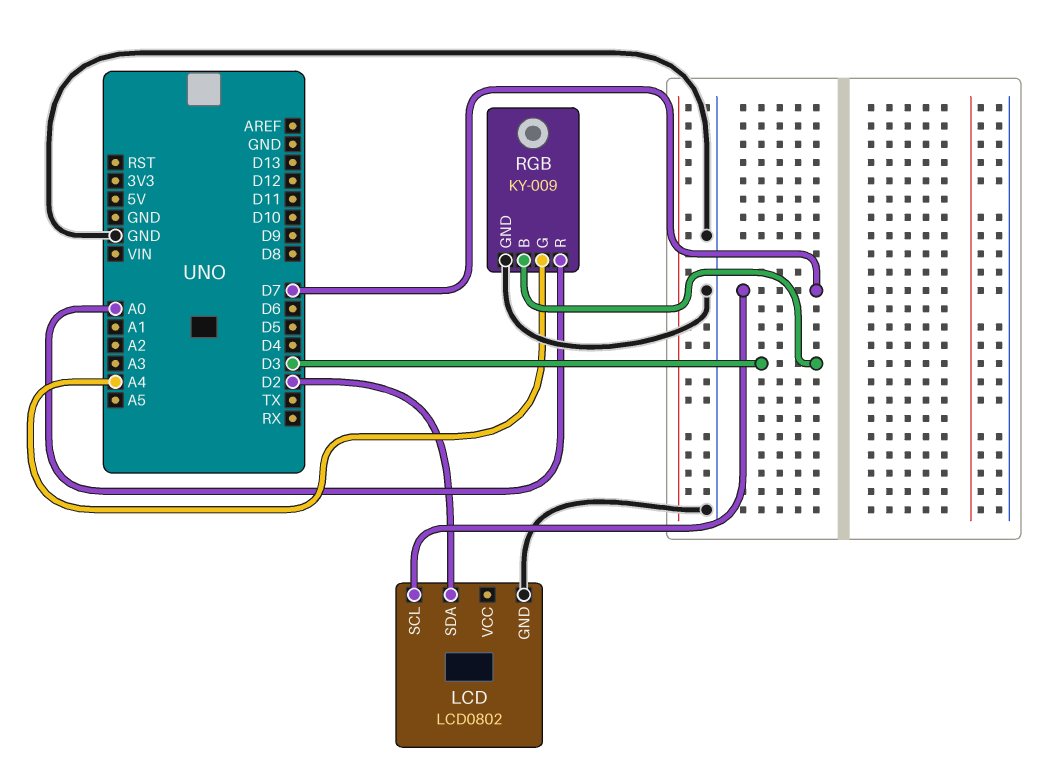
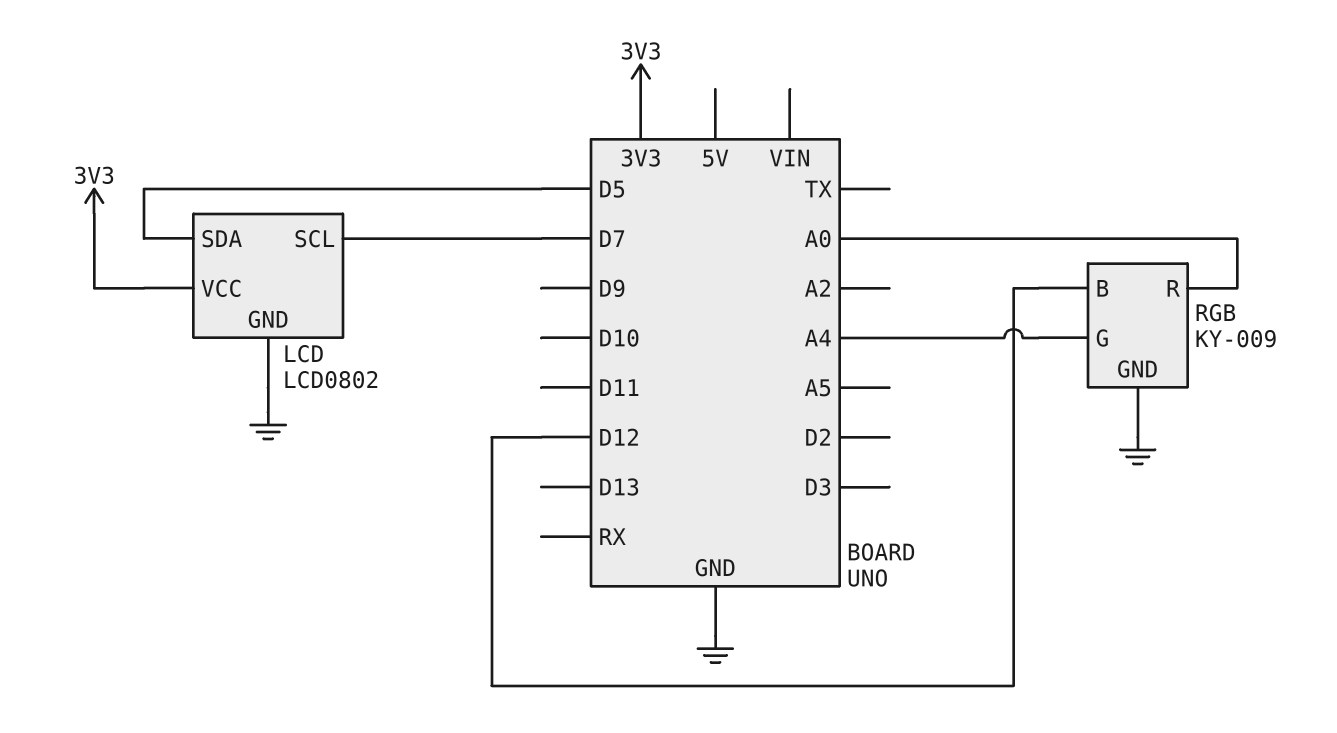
LCD pin SDA: D2 -> D5
LCD pin VCC: none -> 3V3
RGB pin B: D3 -> D12

